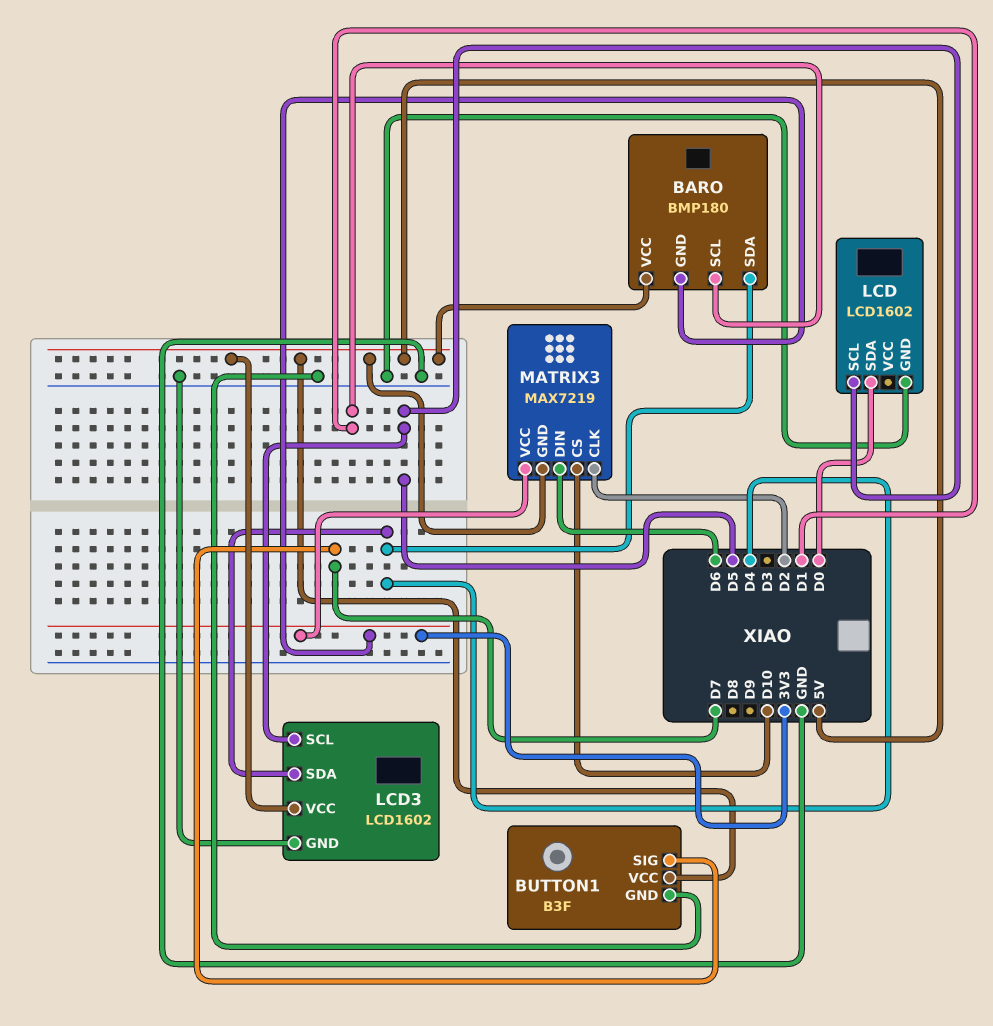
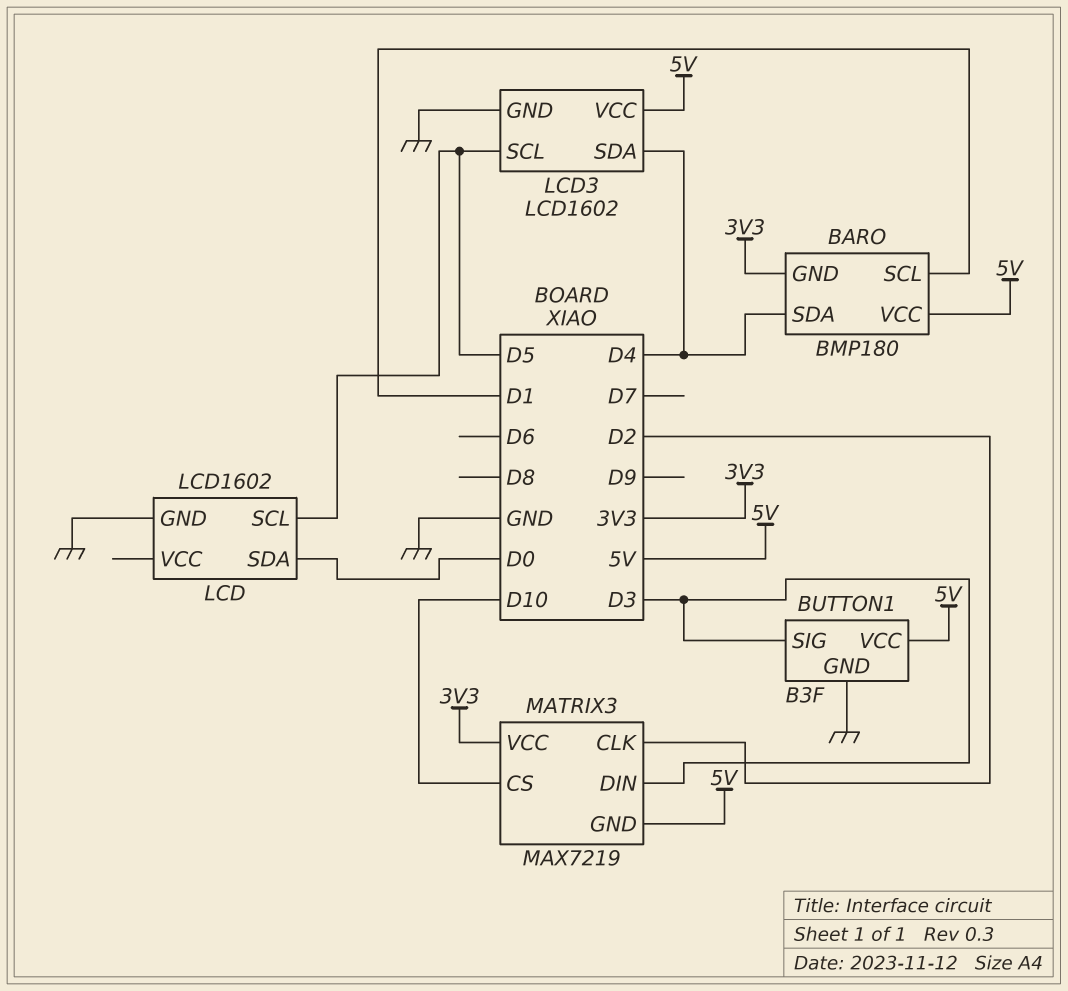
BUTTON1 pin SIG: D7 -> D3
MATRIX3 pin DIN: D6 -> D3

